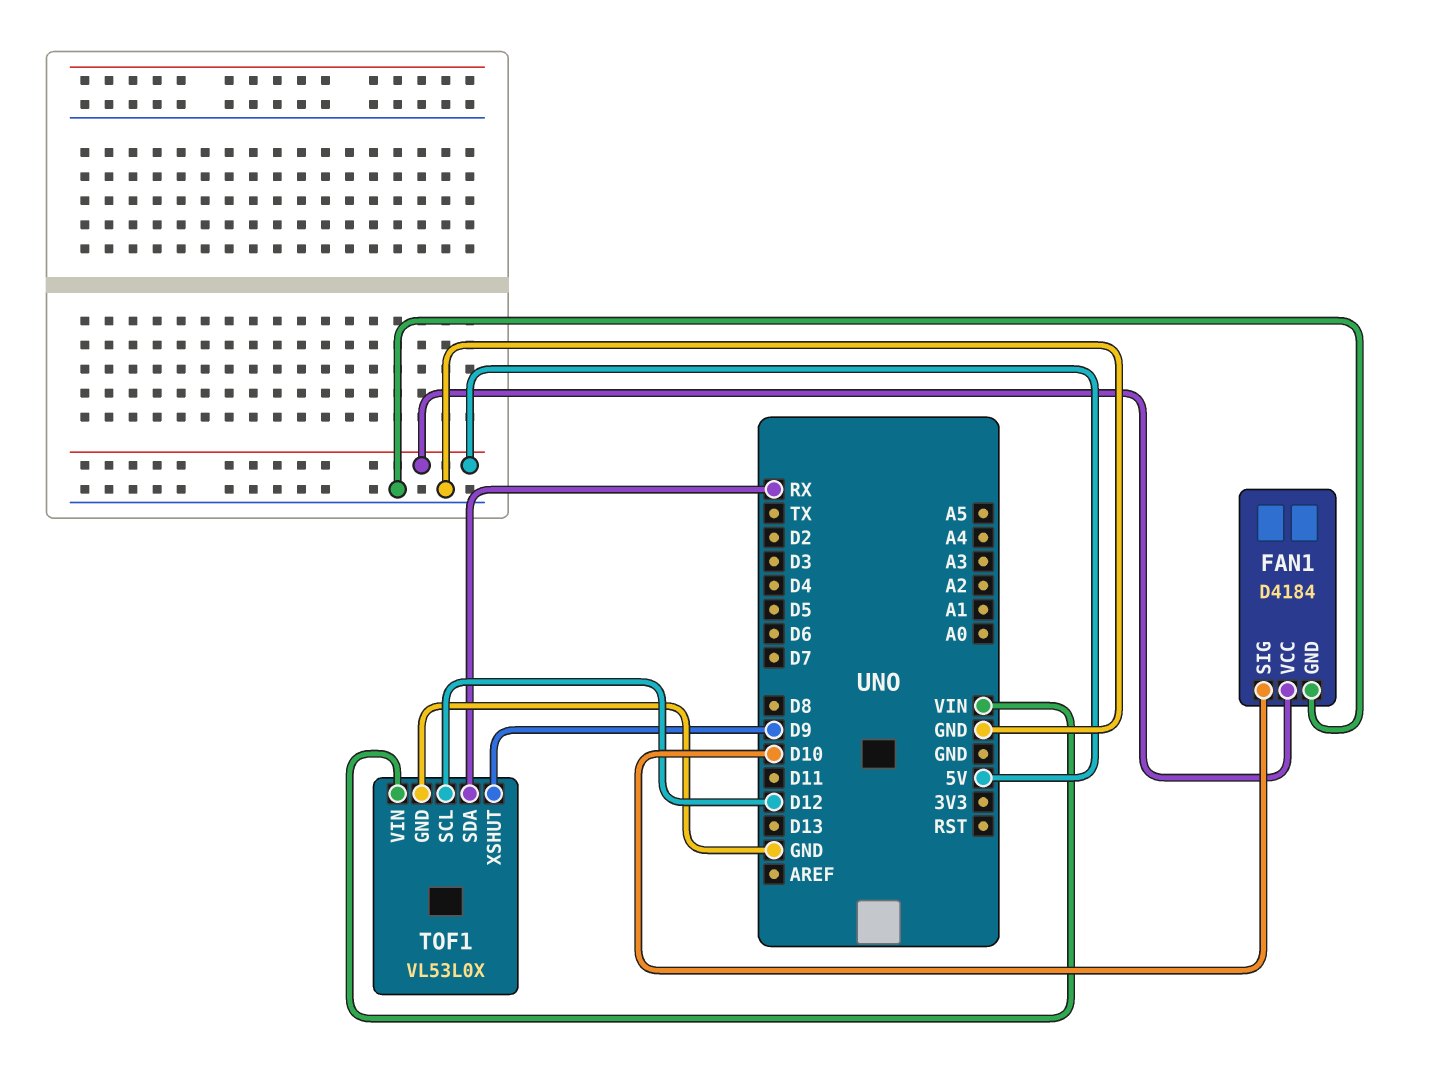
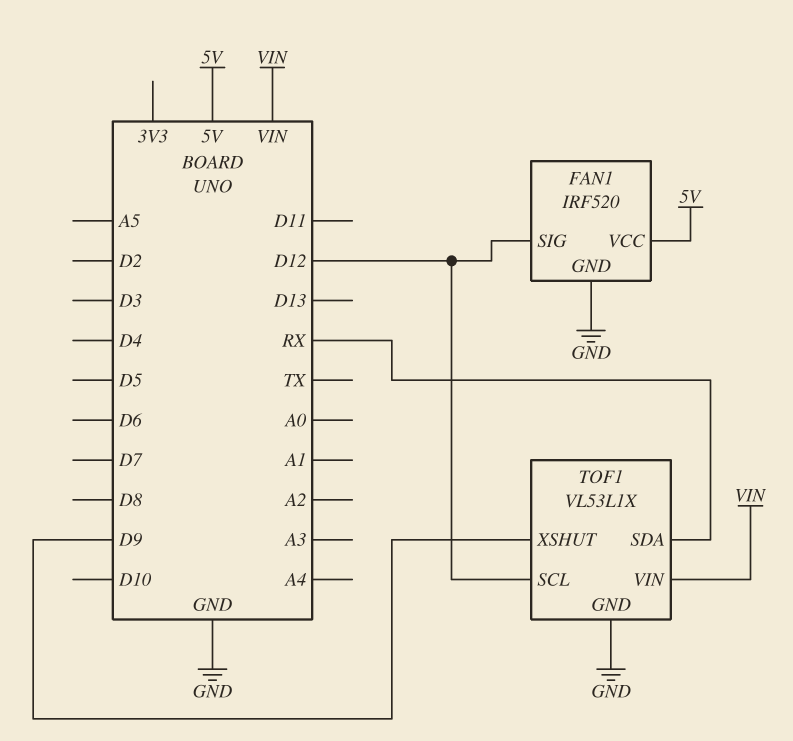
FAN1: D4184 -> IRF520
FAN1 pin SIG: D10 -> D12
TOF1: VL53L0X -> VL53L1X

